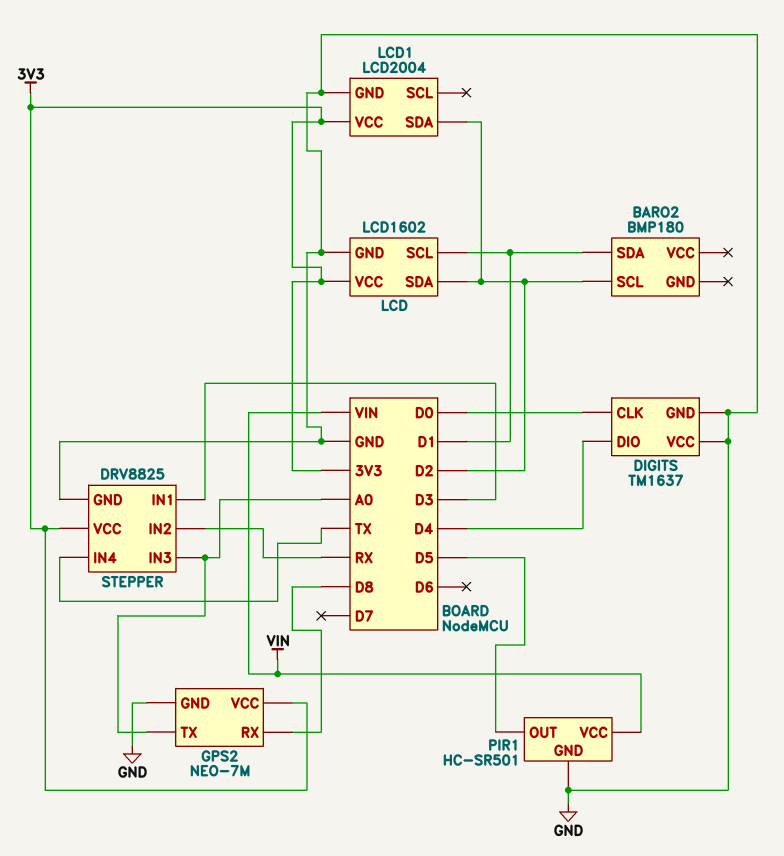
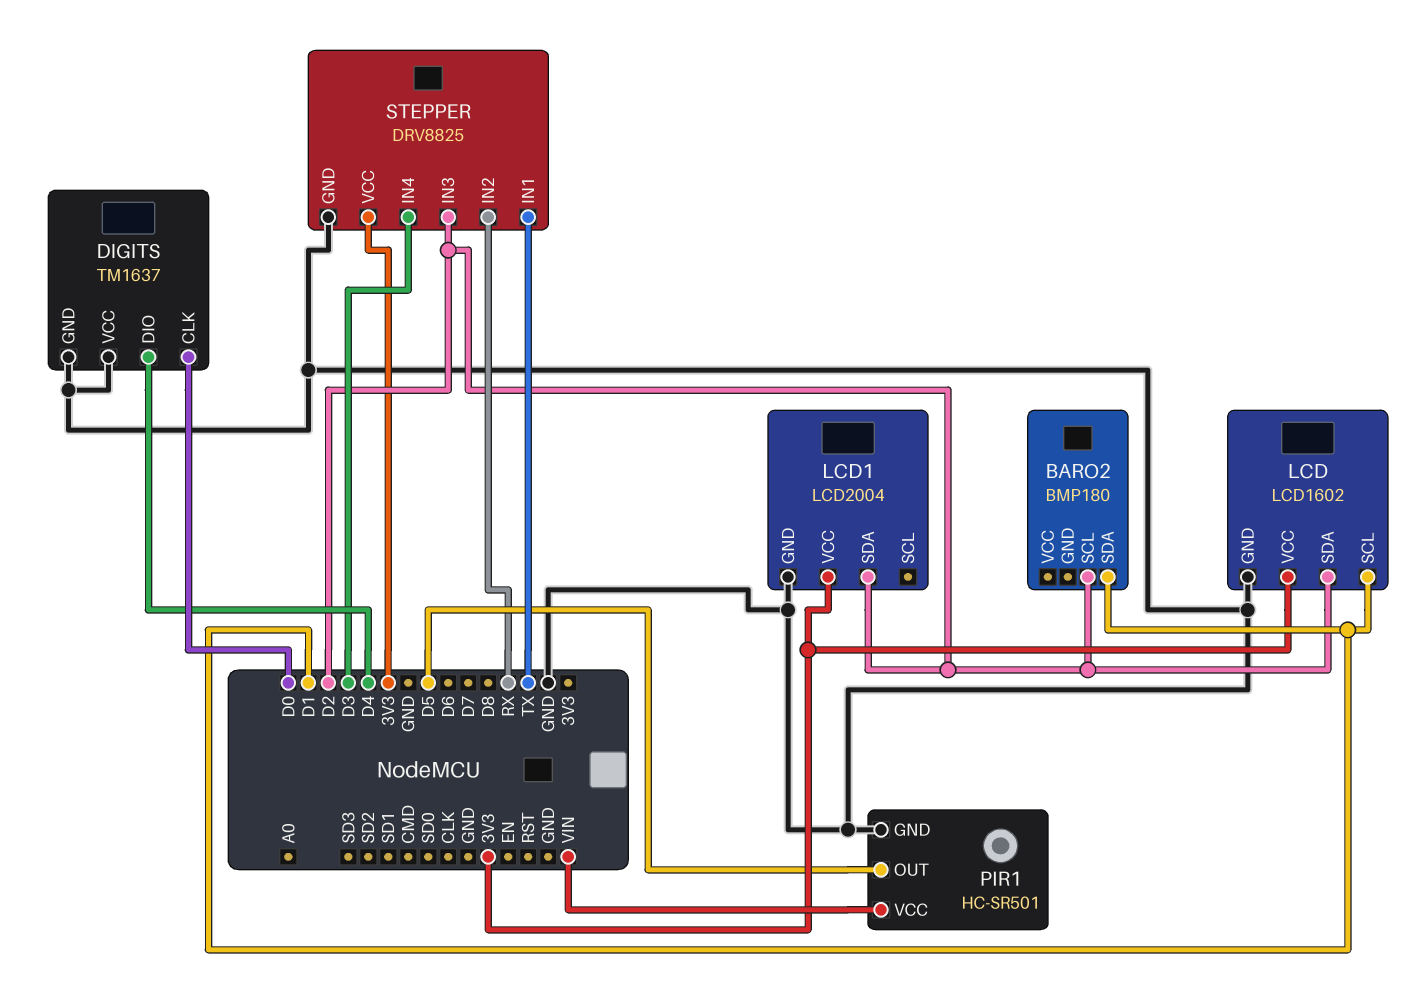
GPS2: NEO-7M -> none
GPS2 pin GND: GND -> none
GPS2 pin RX: D8 -> none
GPS2 pin TX: A0 -> none
GPS2 pin VCC: 3V3 -> none
STEPPER pin IN1: D3 -> TX
STEPPER pin IN3: A0 -> D2
STEPPER pin IN4: TX -> D3

